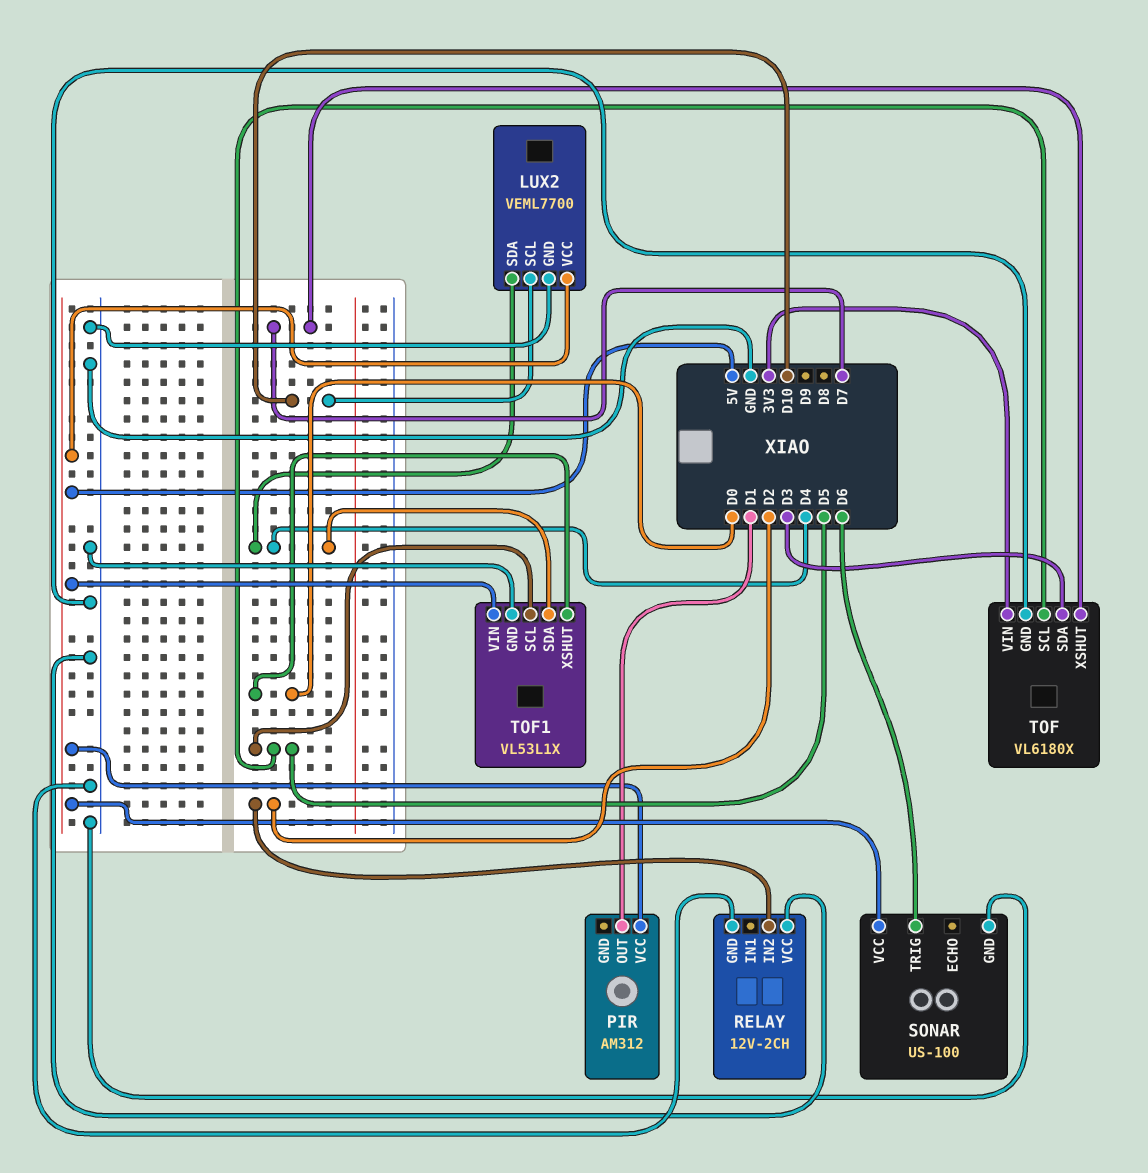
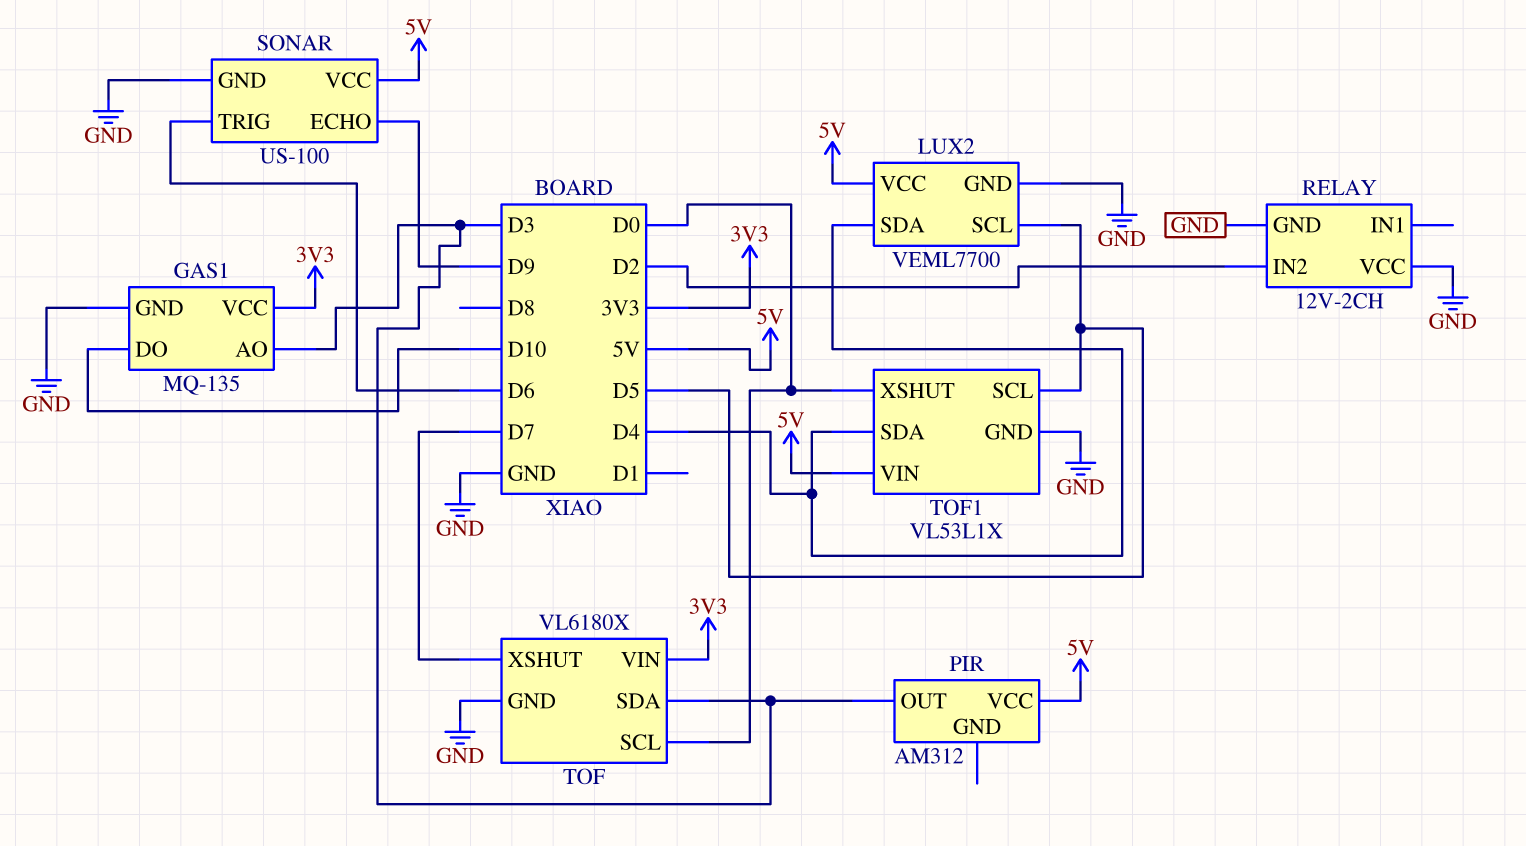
GAS1: none -> MQ-135
GAS1 pin AO: none -> D3
GAS1 pin DO: none -> D10
GAS1 pin GND: none -> GND
GAS1 pin VCC: none -> 3V3
LUX2 pin SCL: D10 -> D5
PIR pin OUT: D1 -> D3
SONAR pin ECHO: none -> D9
TOF pin SCL: D5 -> D0

